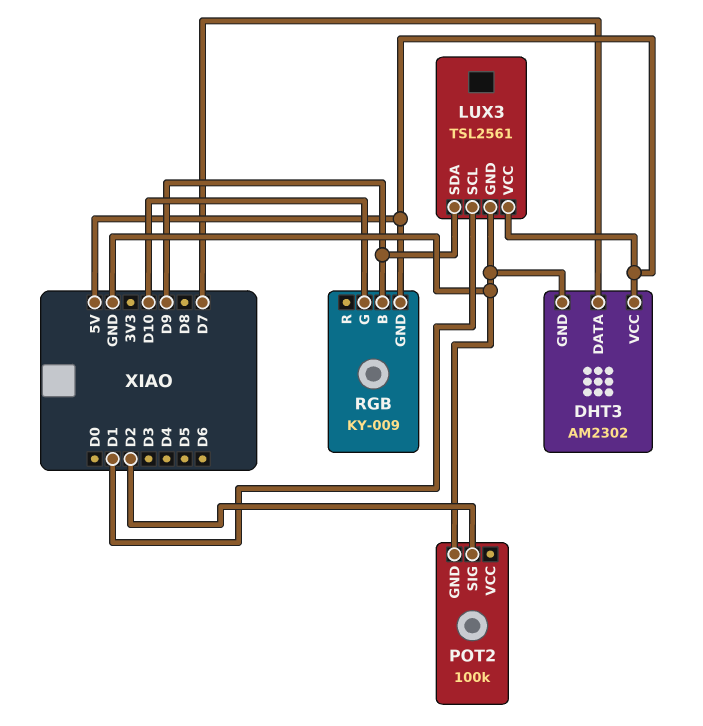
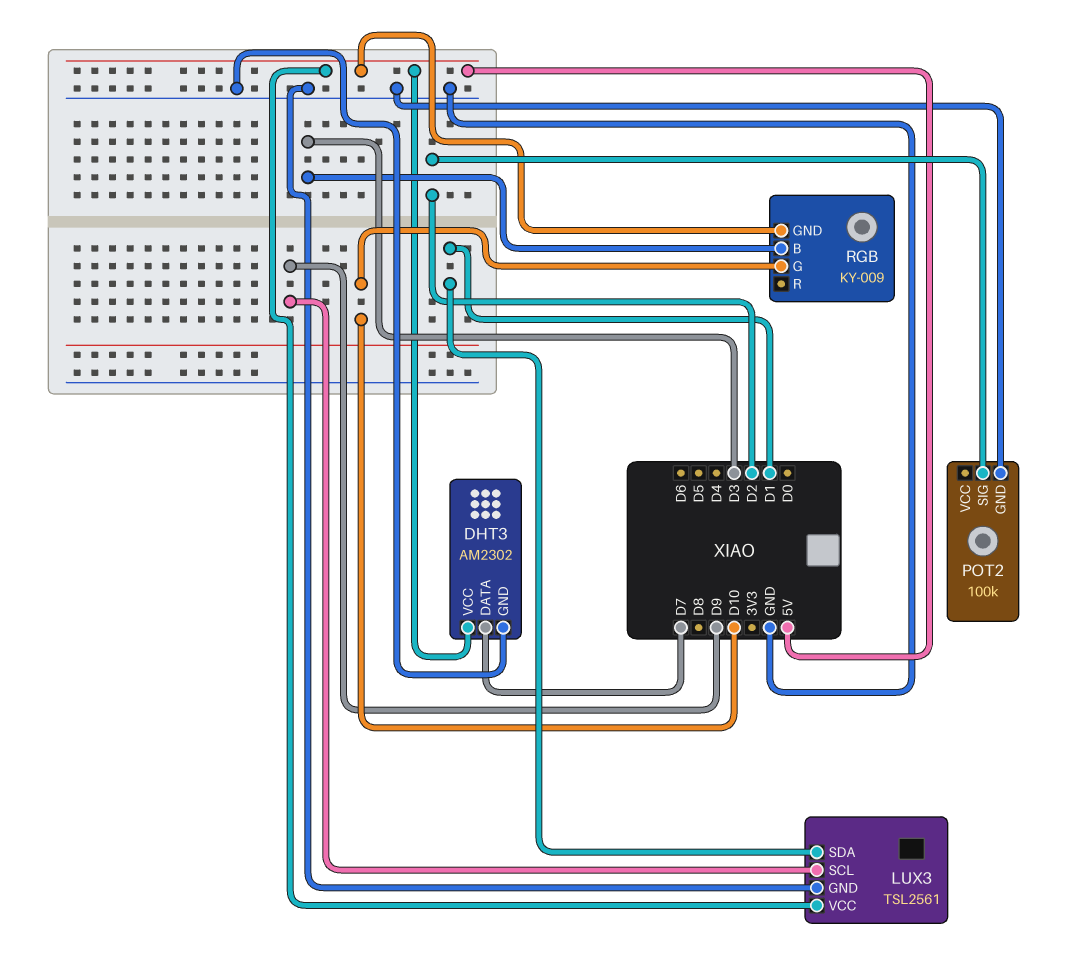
LUX3 pin SCL: D1 -> D9
LUX3 pin SDA: D9 -> D1
RGB pin B: D9 -> D3

